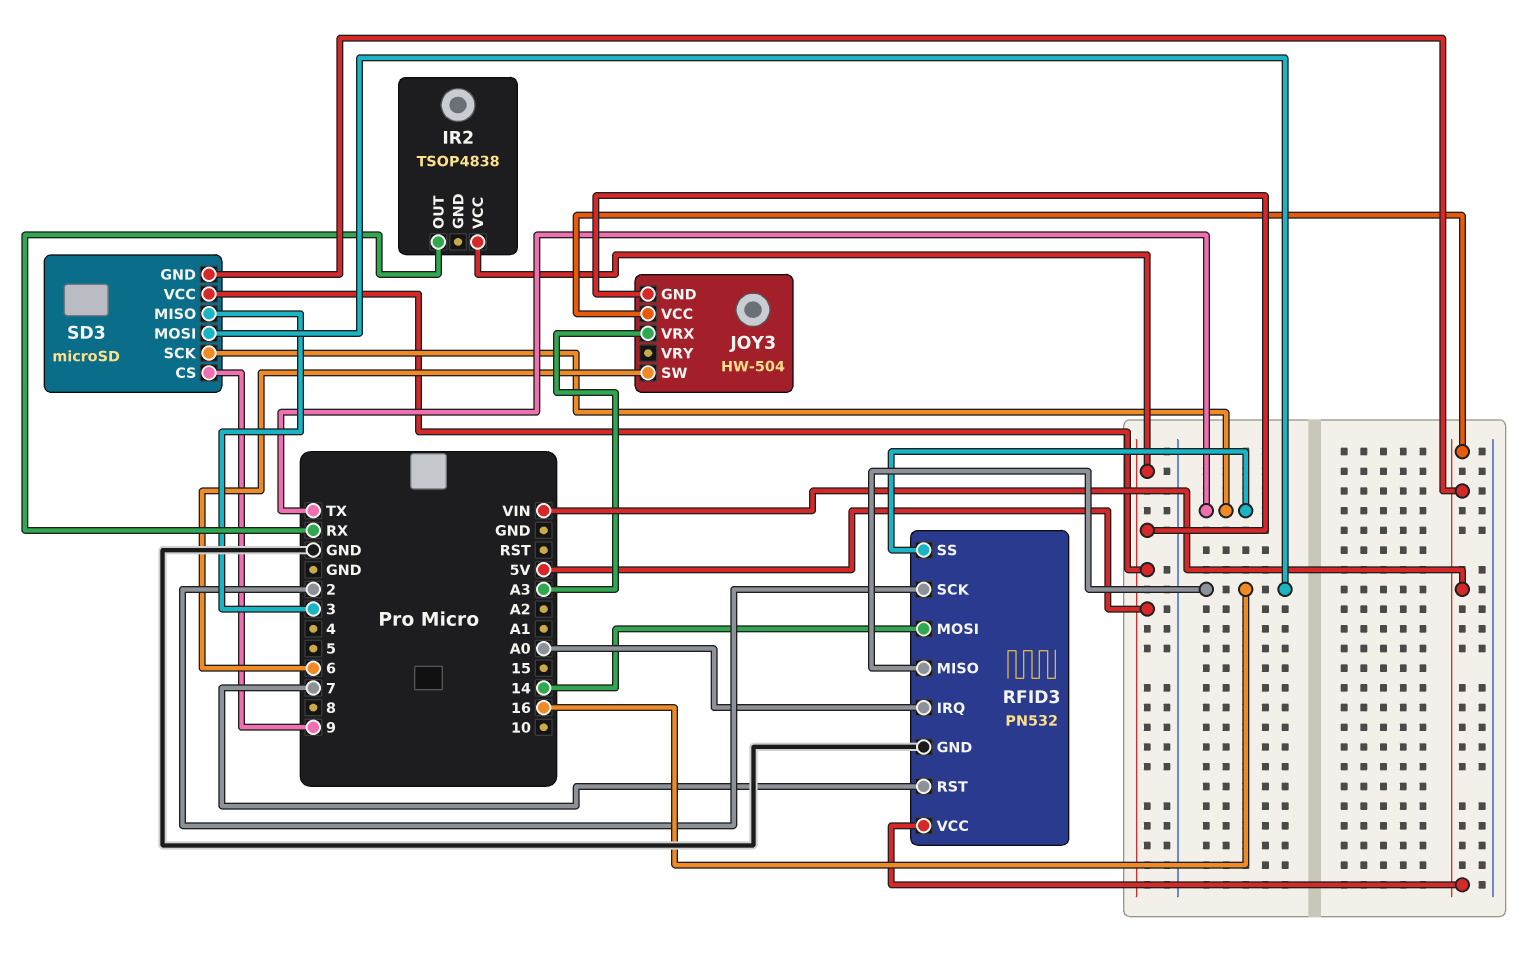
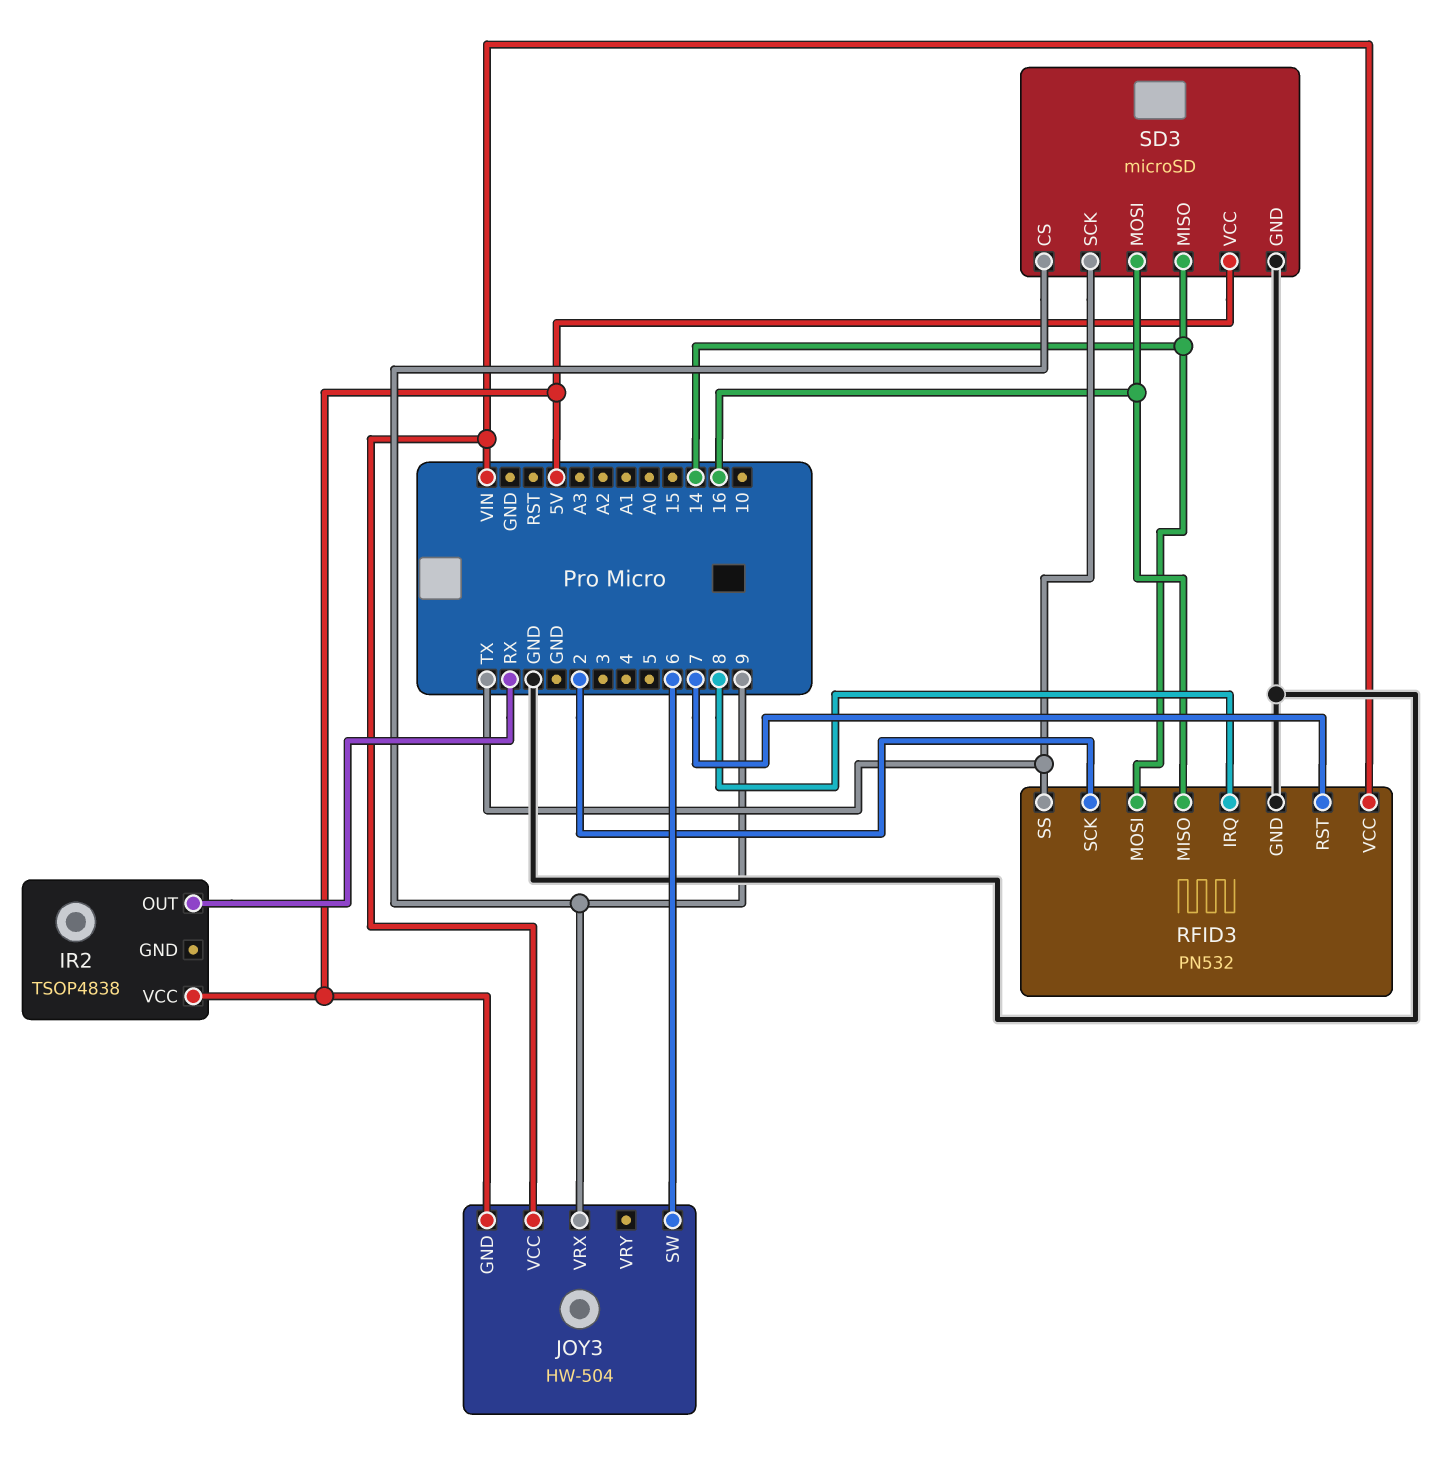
JOY3 pin VRX: A3 -> 9
RFID3 pin IRQ: A0 -> 8
SD3 pin GND: VIN -> GND
SD3 pin MISO: 3 -> 14

